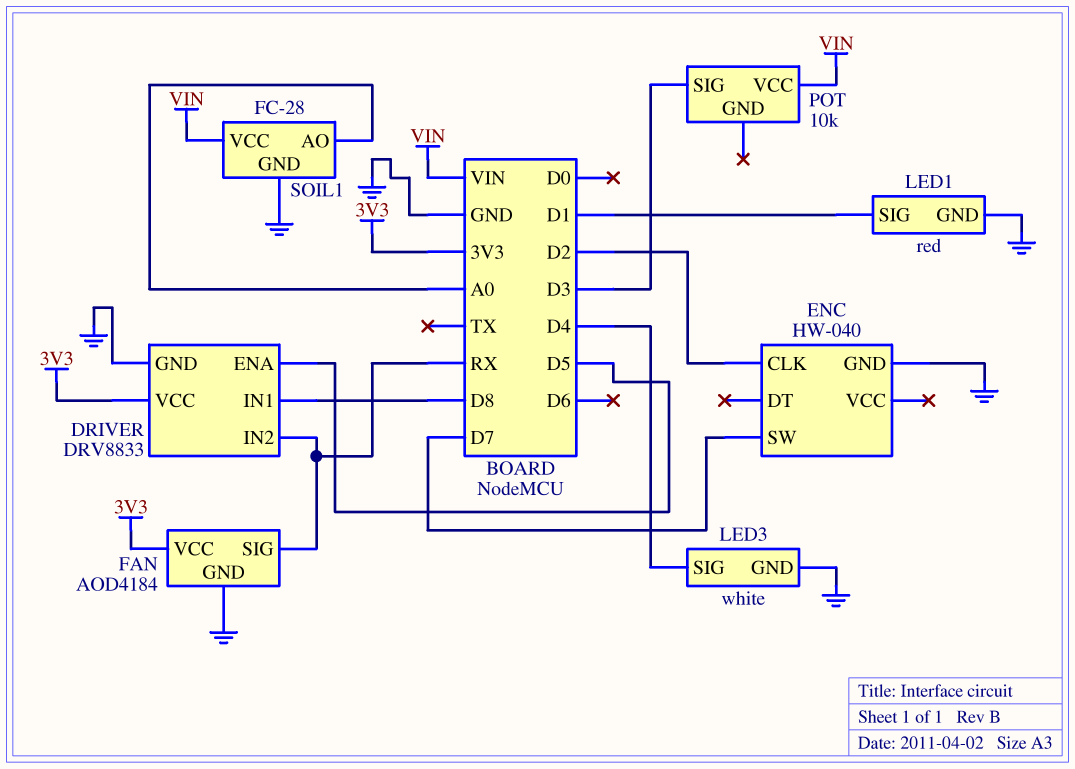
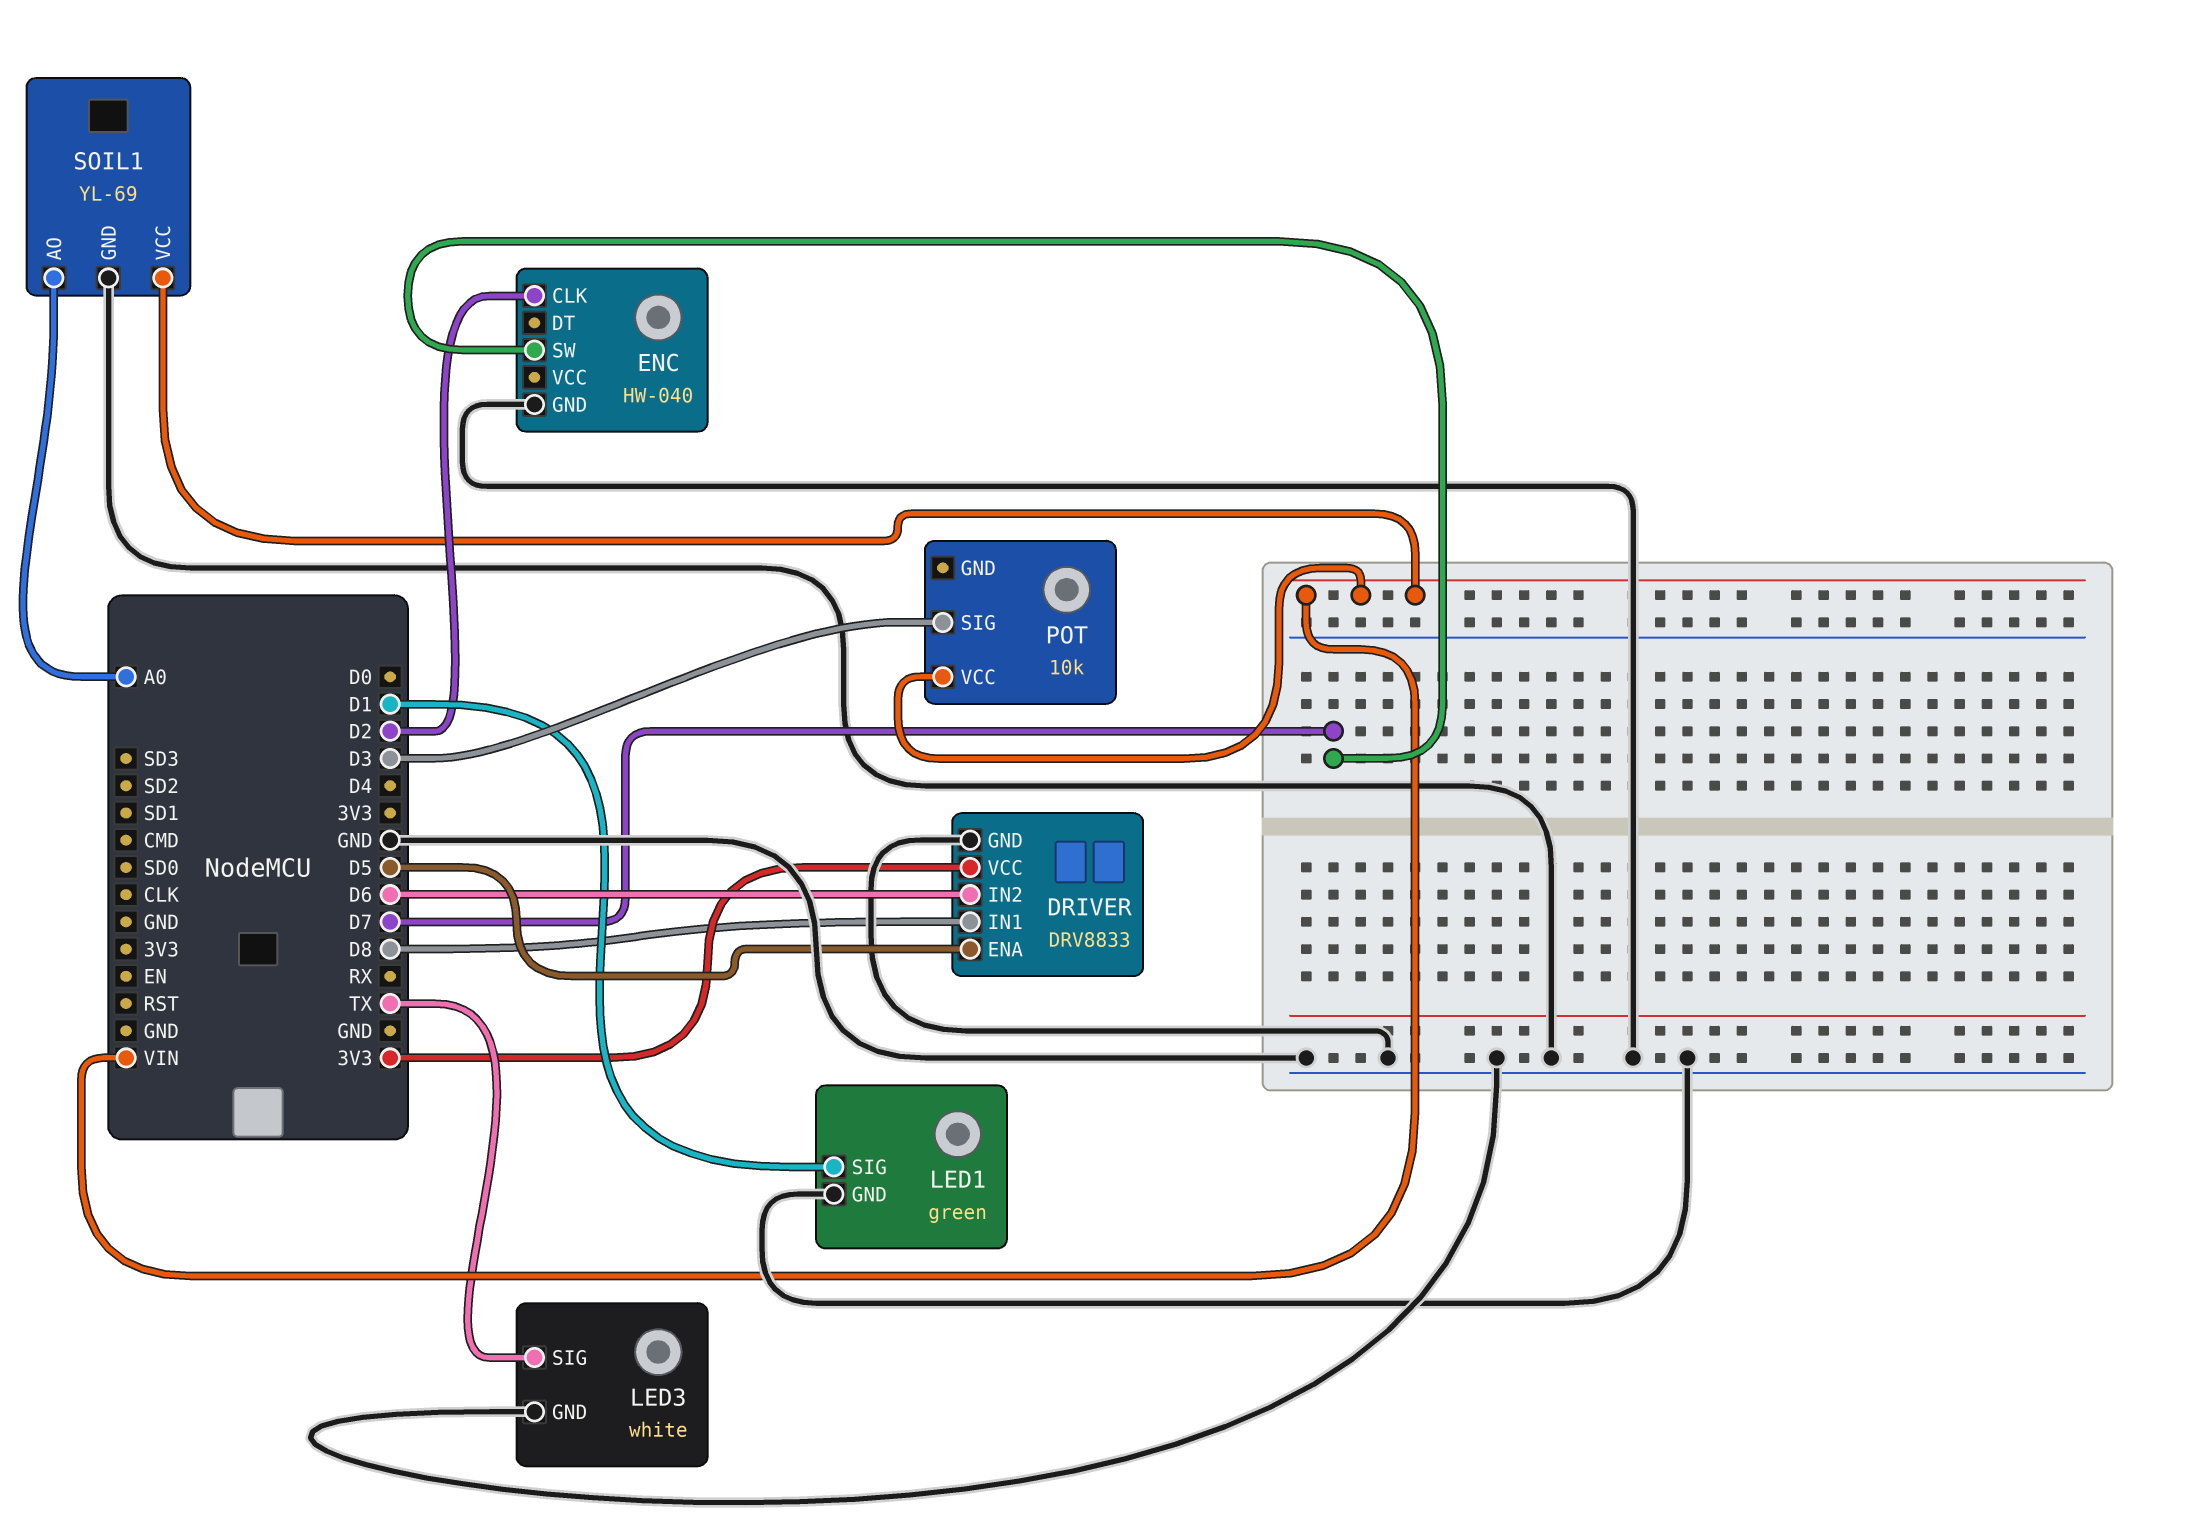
DRIVER pin IN2: RX -> D6
FAN: AOD4184 -> none
FAN pin GND: GND -> none
FAN pin SIG: RX -> none
FAN pin VCC: 3V3 -> none
LED1: red -> green
LED3 pin SIG: D4 -> TX
SOIL1: FC-28 -> YL-69

